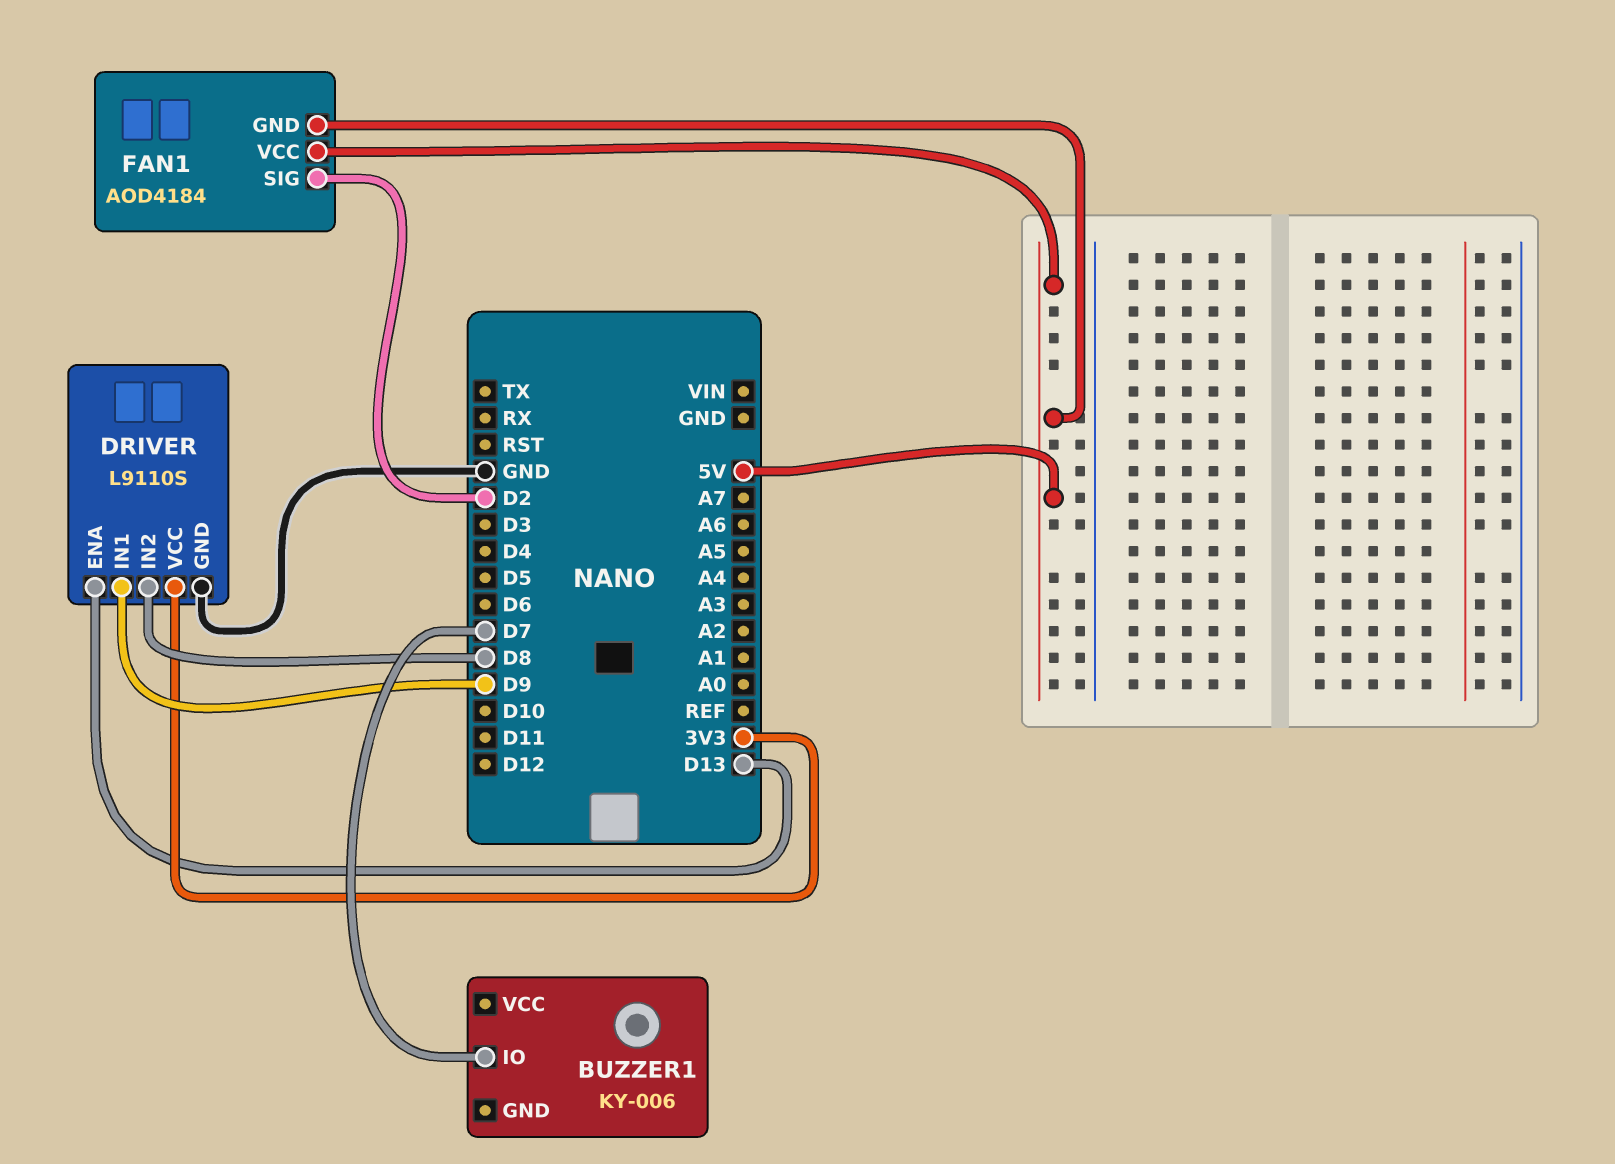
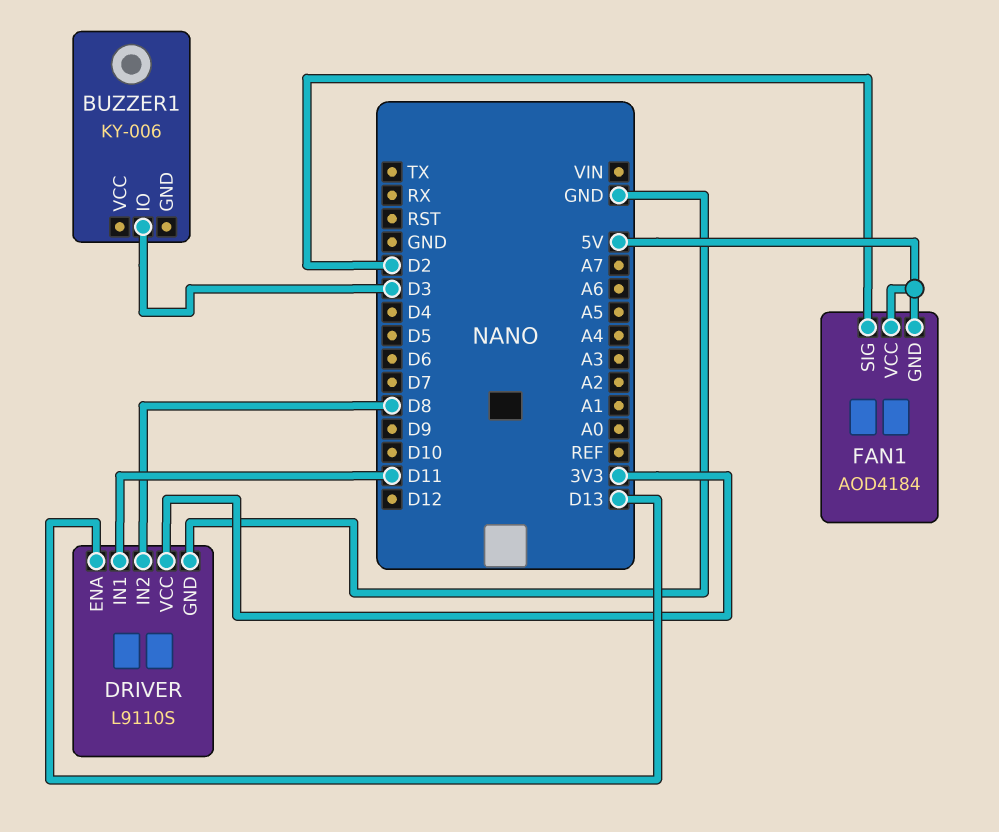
BUZZER1 pin IO: D7 -> D3
DRIVER pin IN1: D9 -> D11

